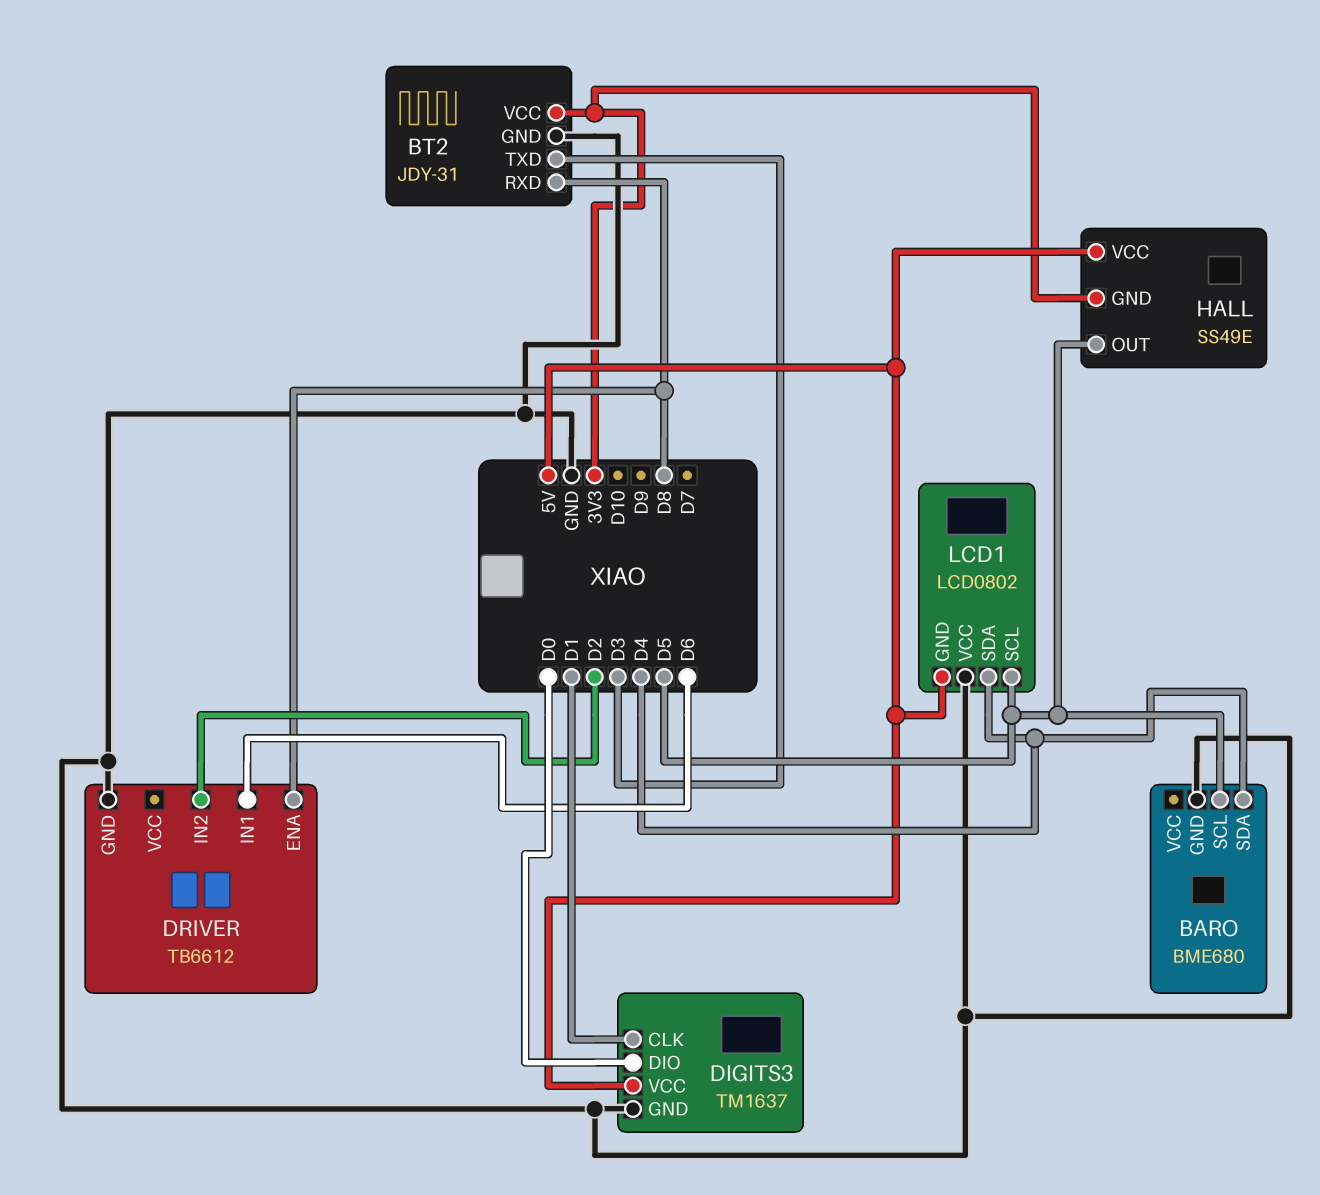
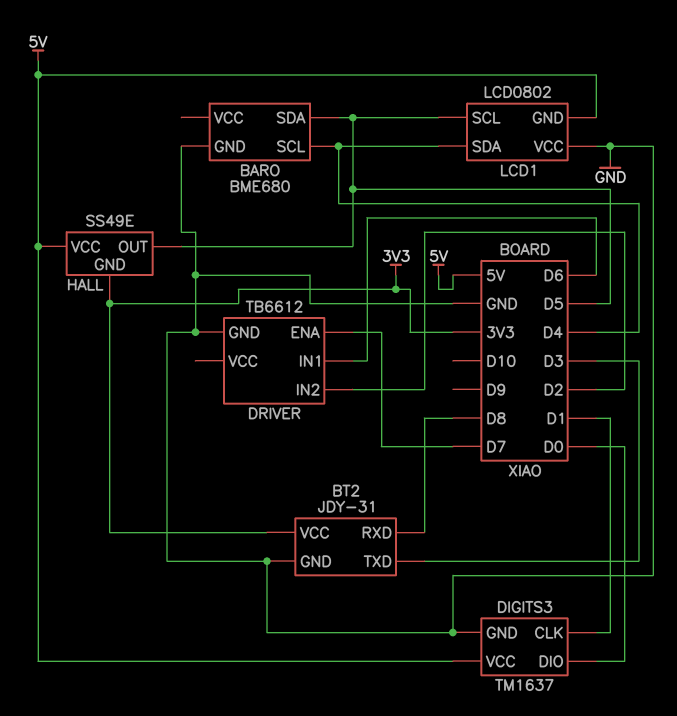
BARO pin SCL: D5 -> D4
BARO pin SDA: D4 -> D5
DRIVER pin ENA: D8 -> D7

